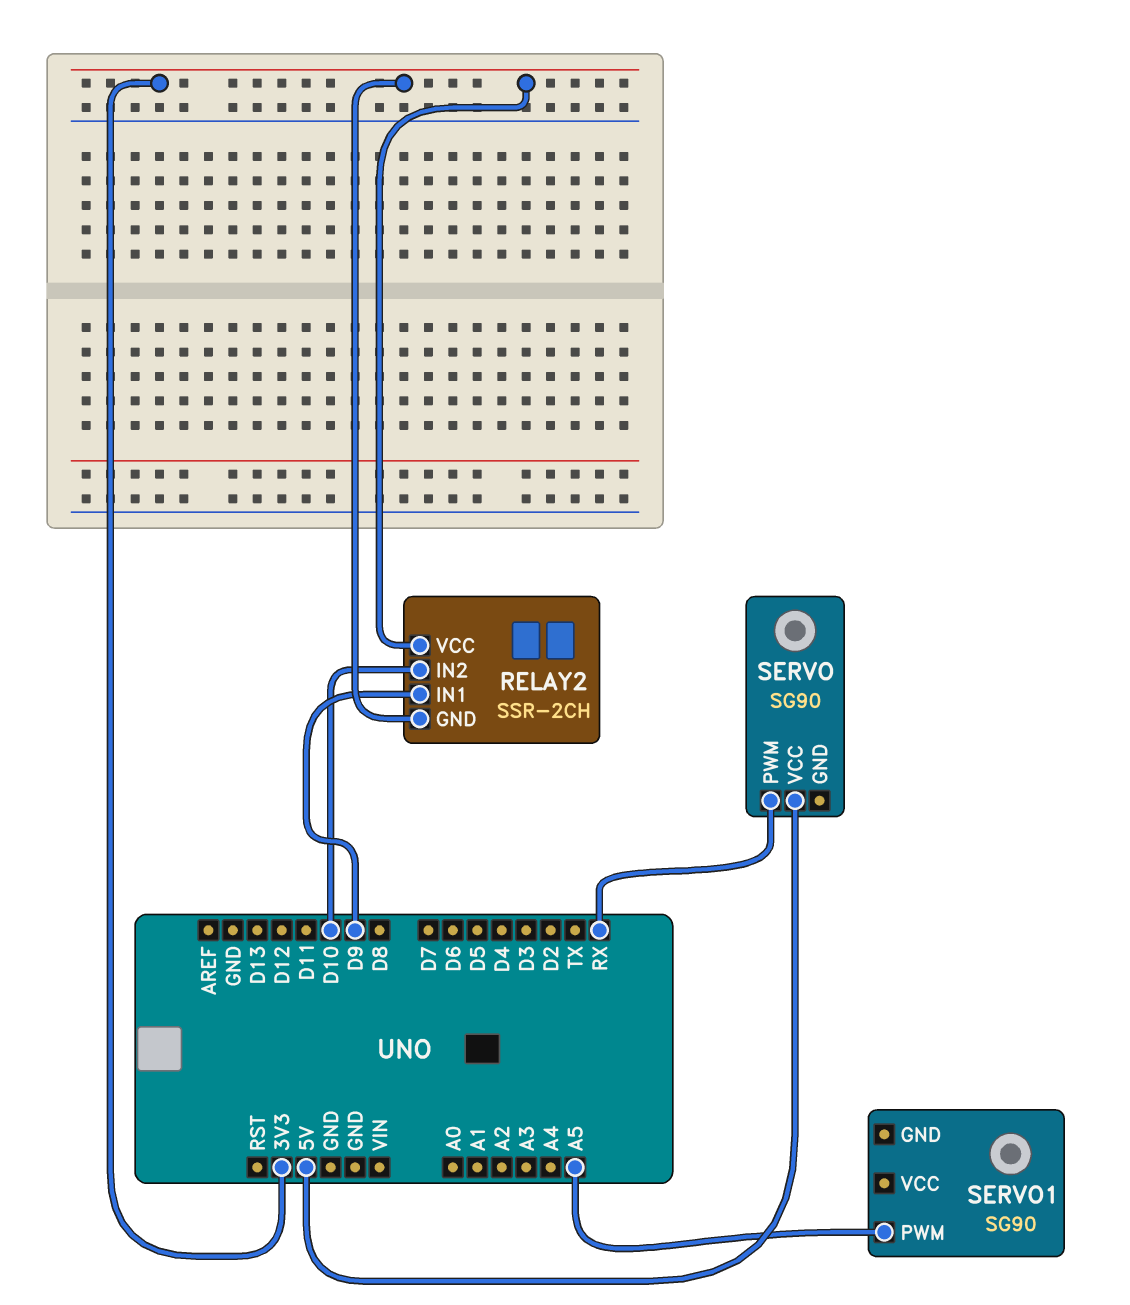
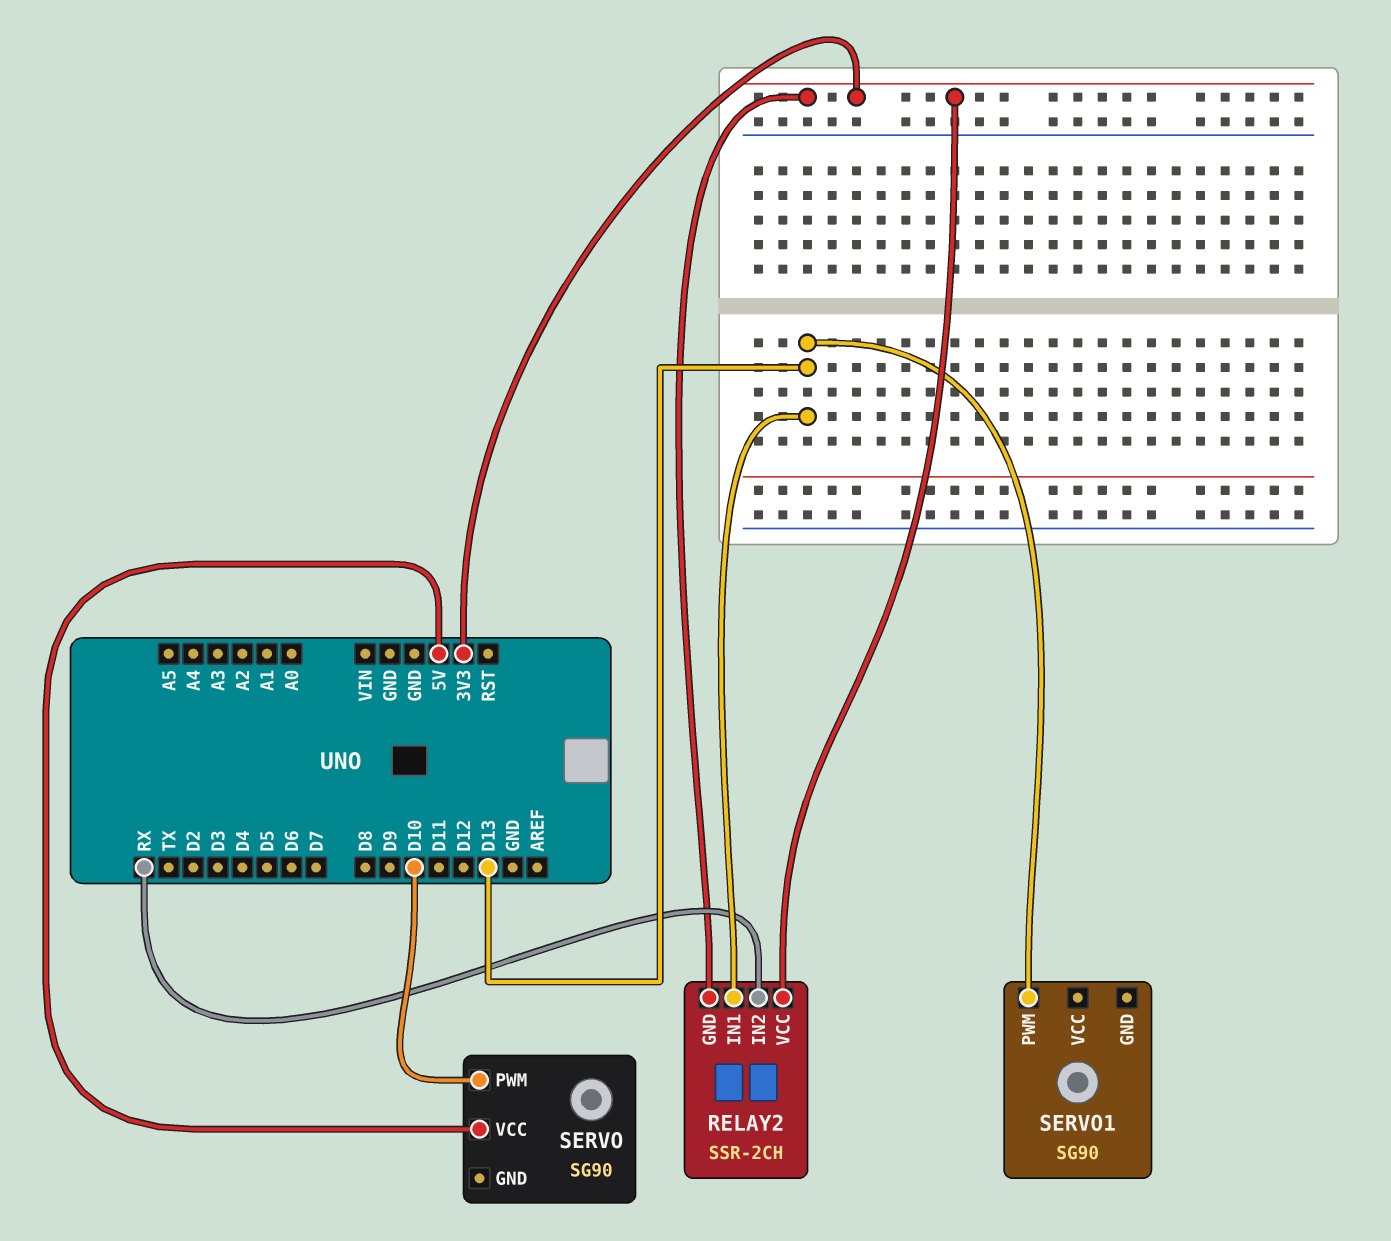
RELAY2 pin IN1: D9 -> D13
RELAY2 pin IN2: D10 -> RX
SERVO pin PWM: RX -> D10
SERVO1 pin PWM: A5 -> D13

